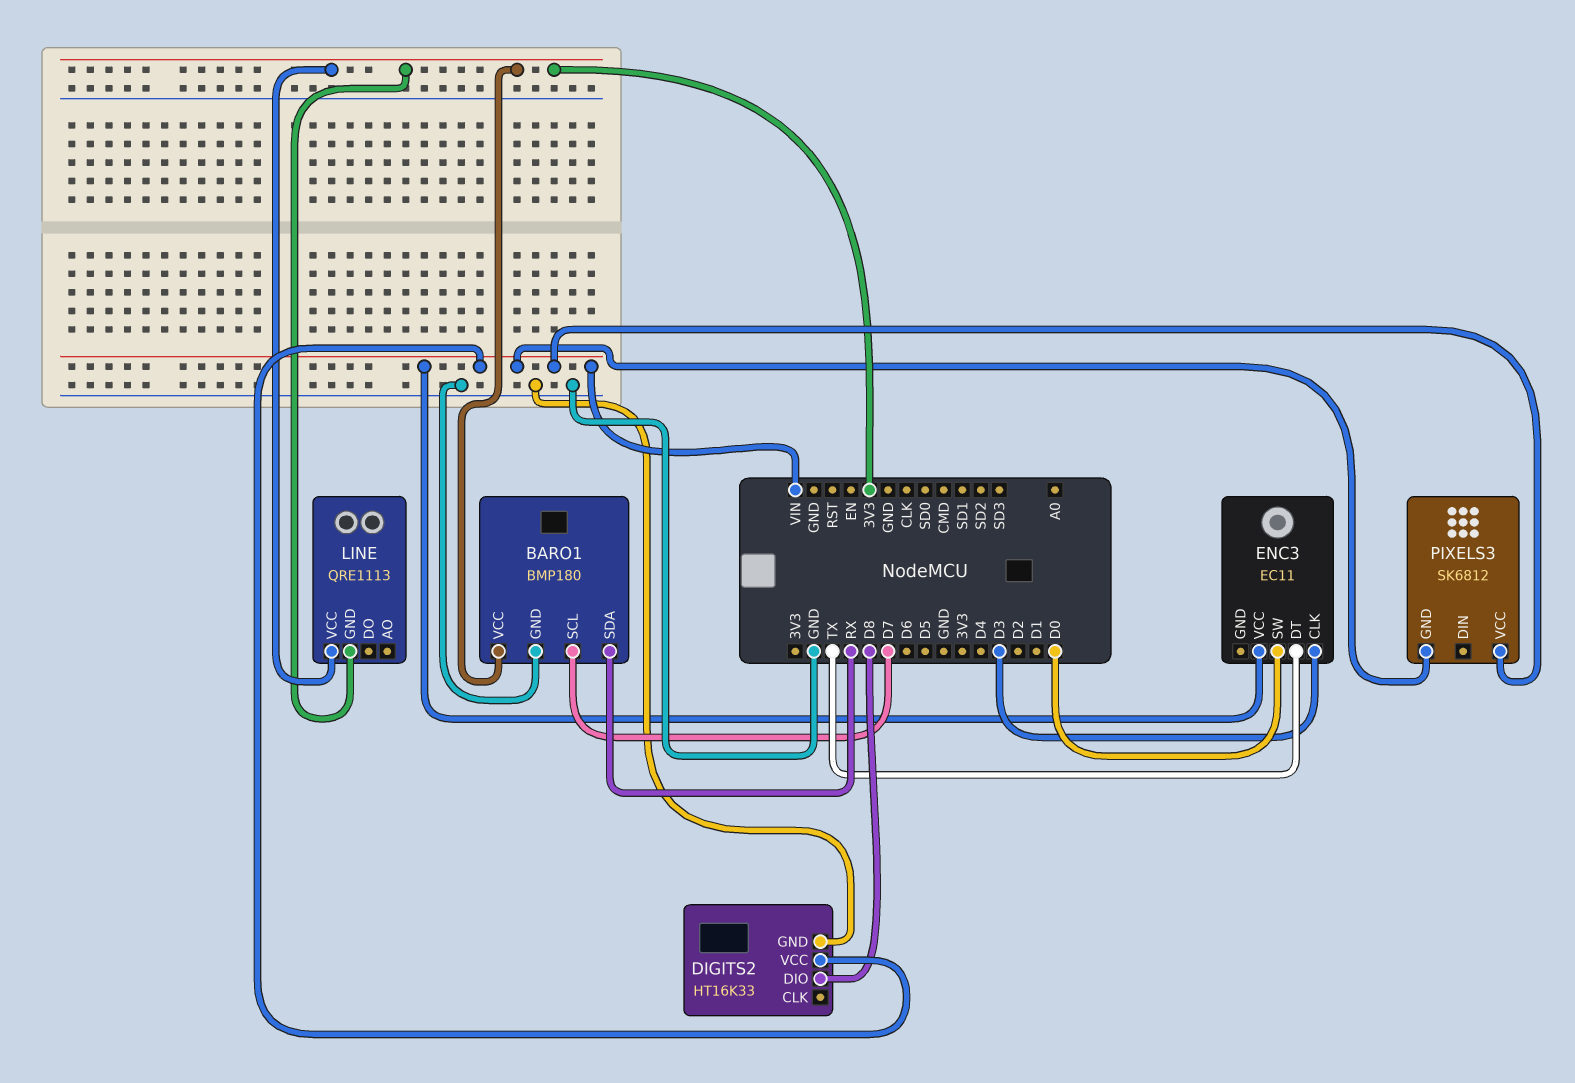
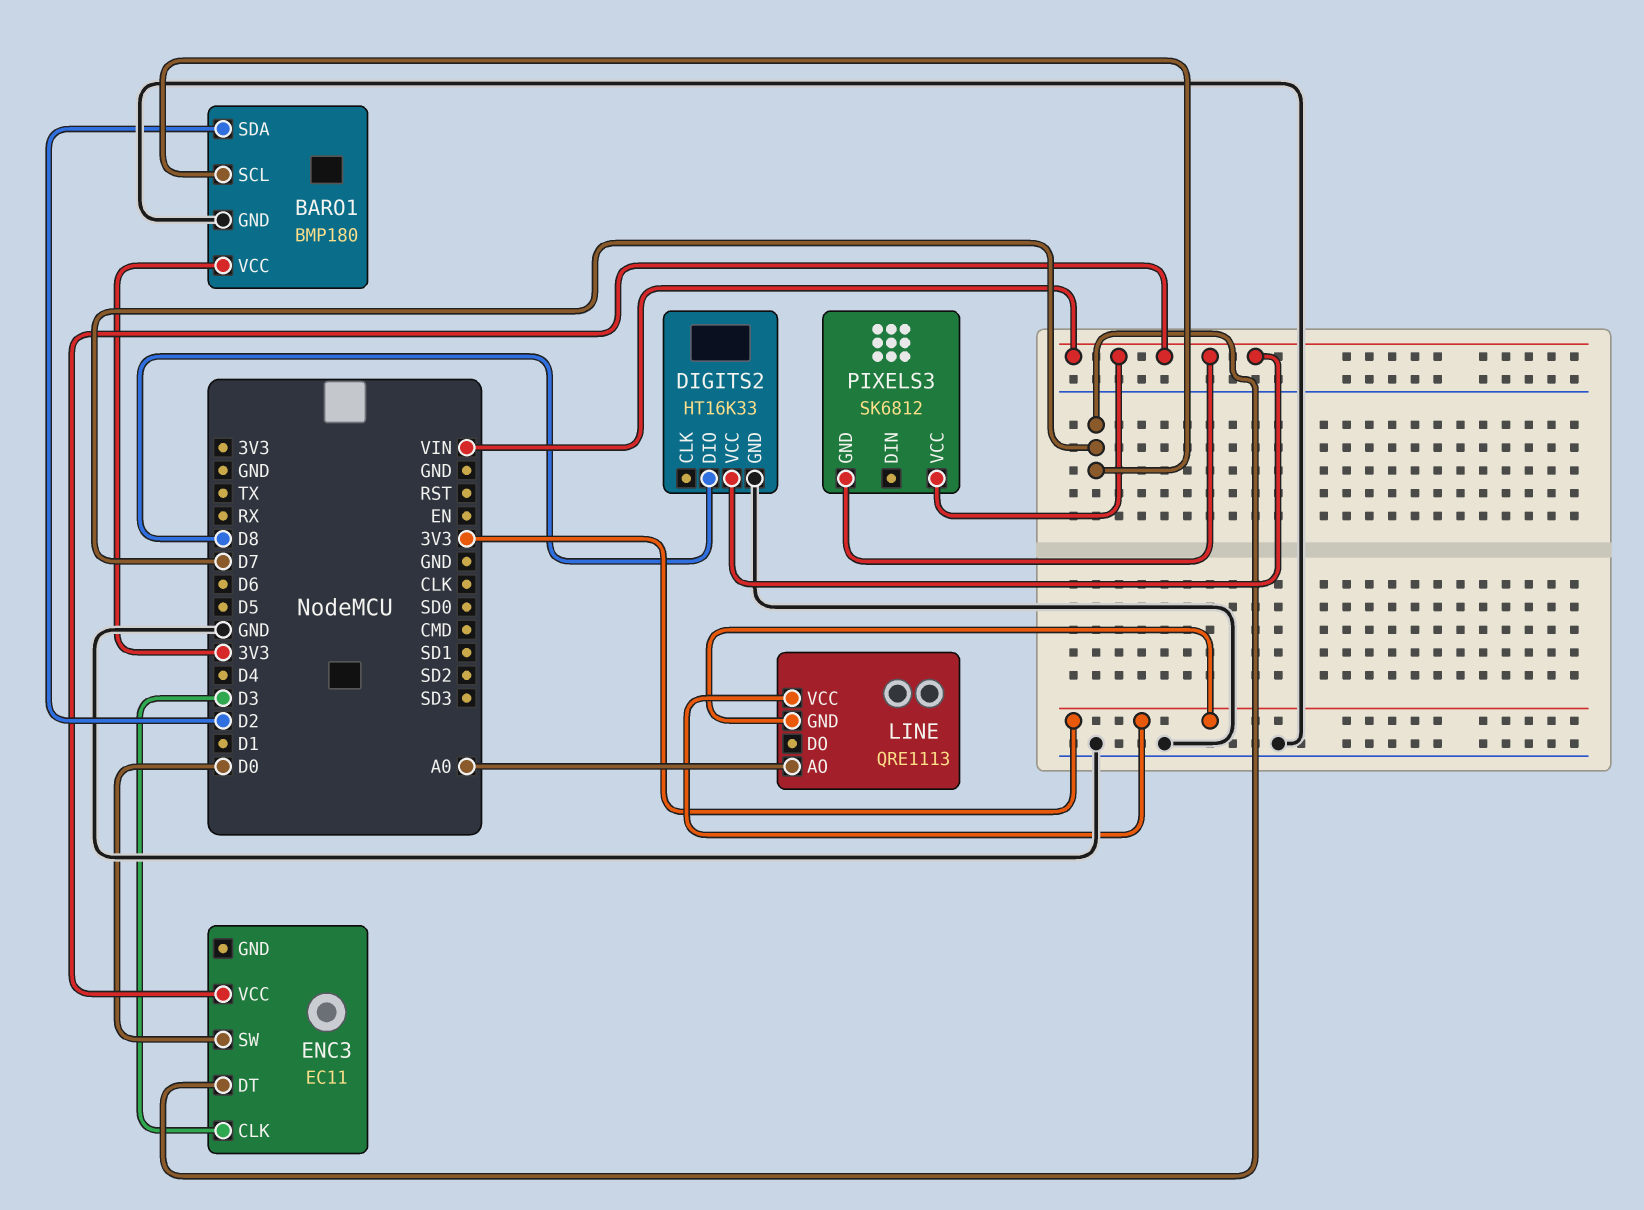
BARO1 pin SDA: RX -> D2
ENC3 pin DT: TX -> D7
LINE pin AO: none -> A0

